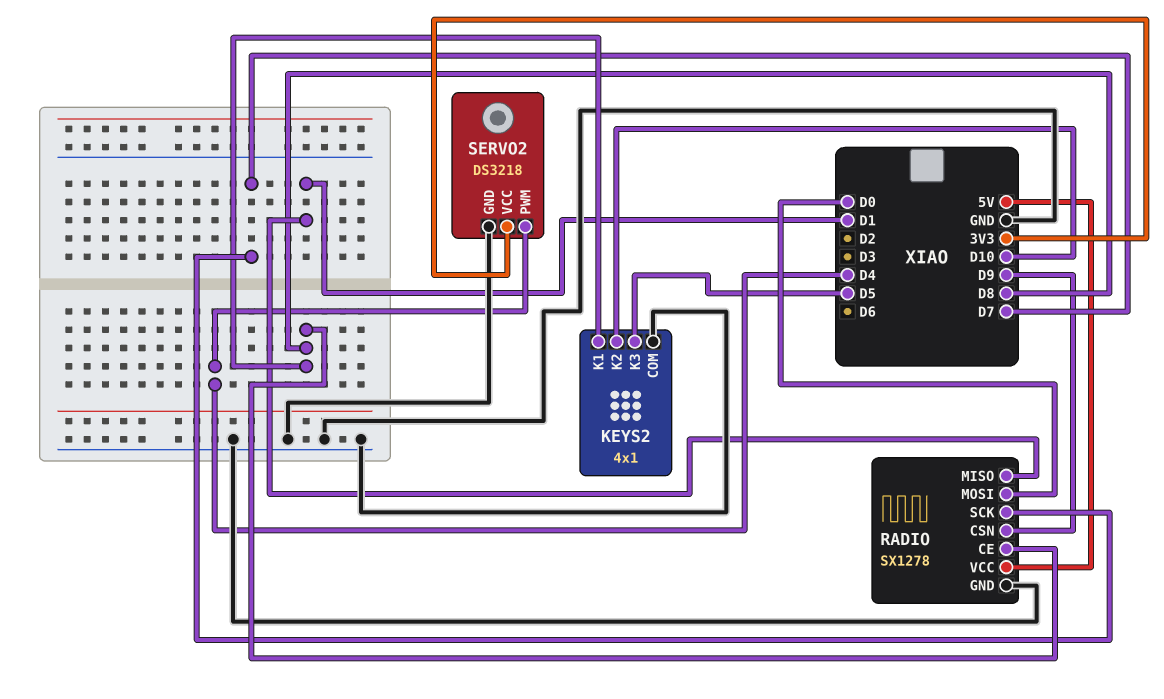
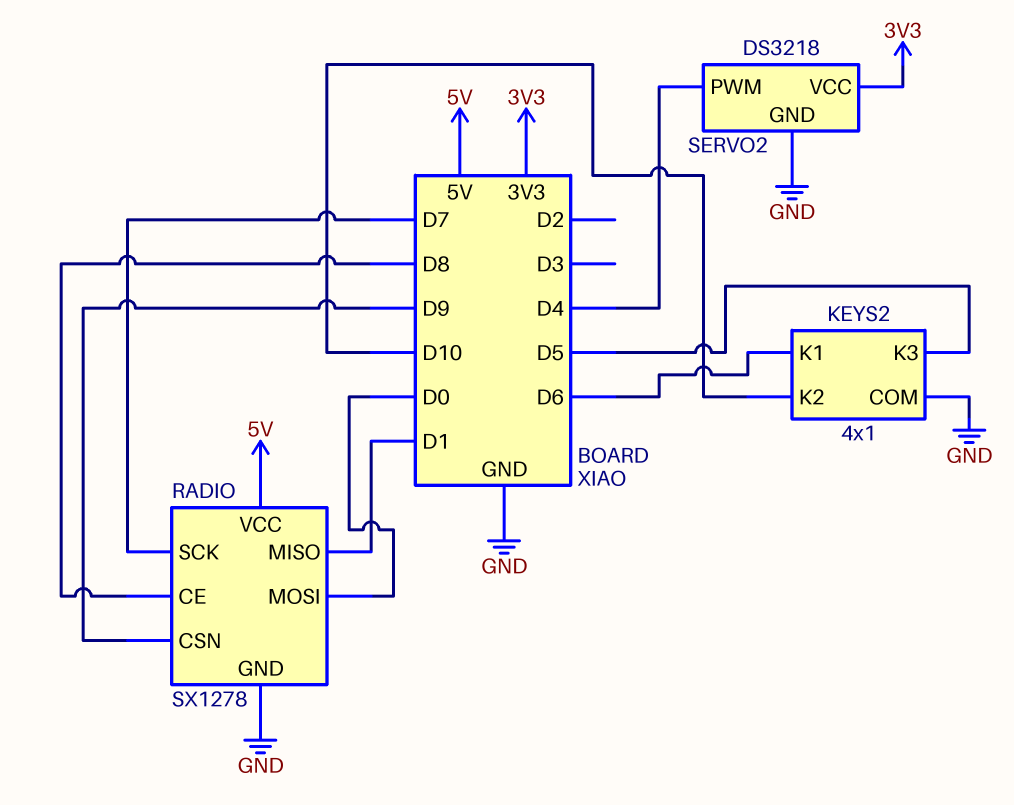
KEYS2 pin K1: D8 -> D6

